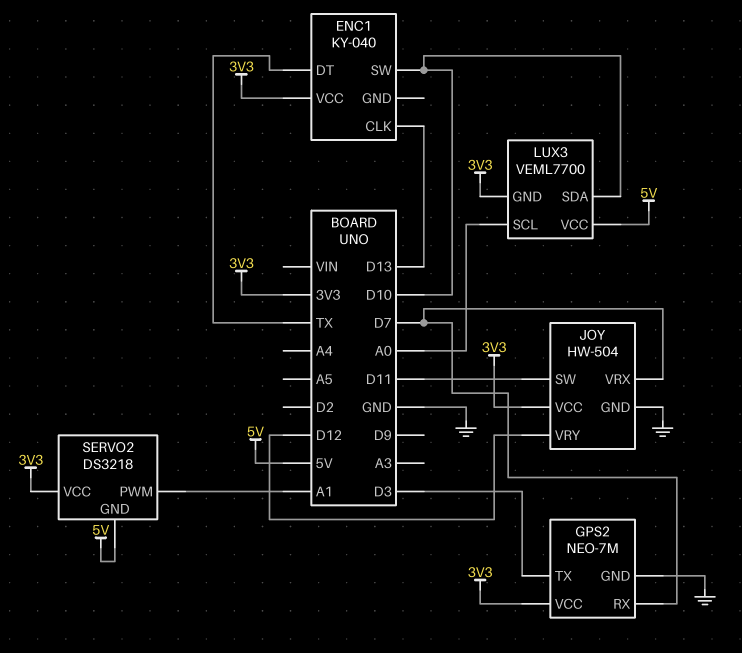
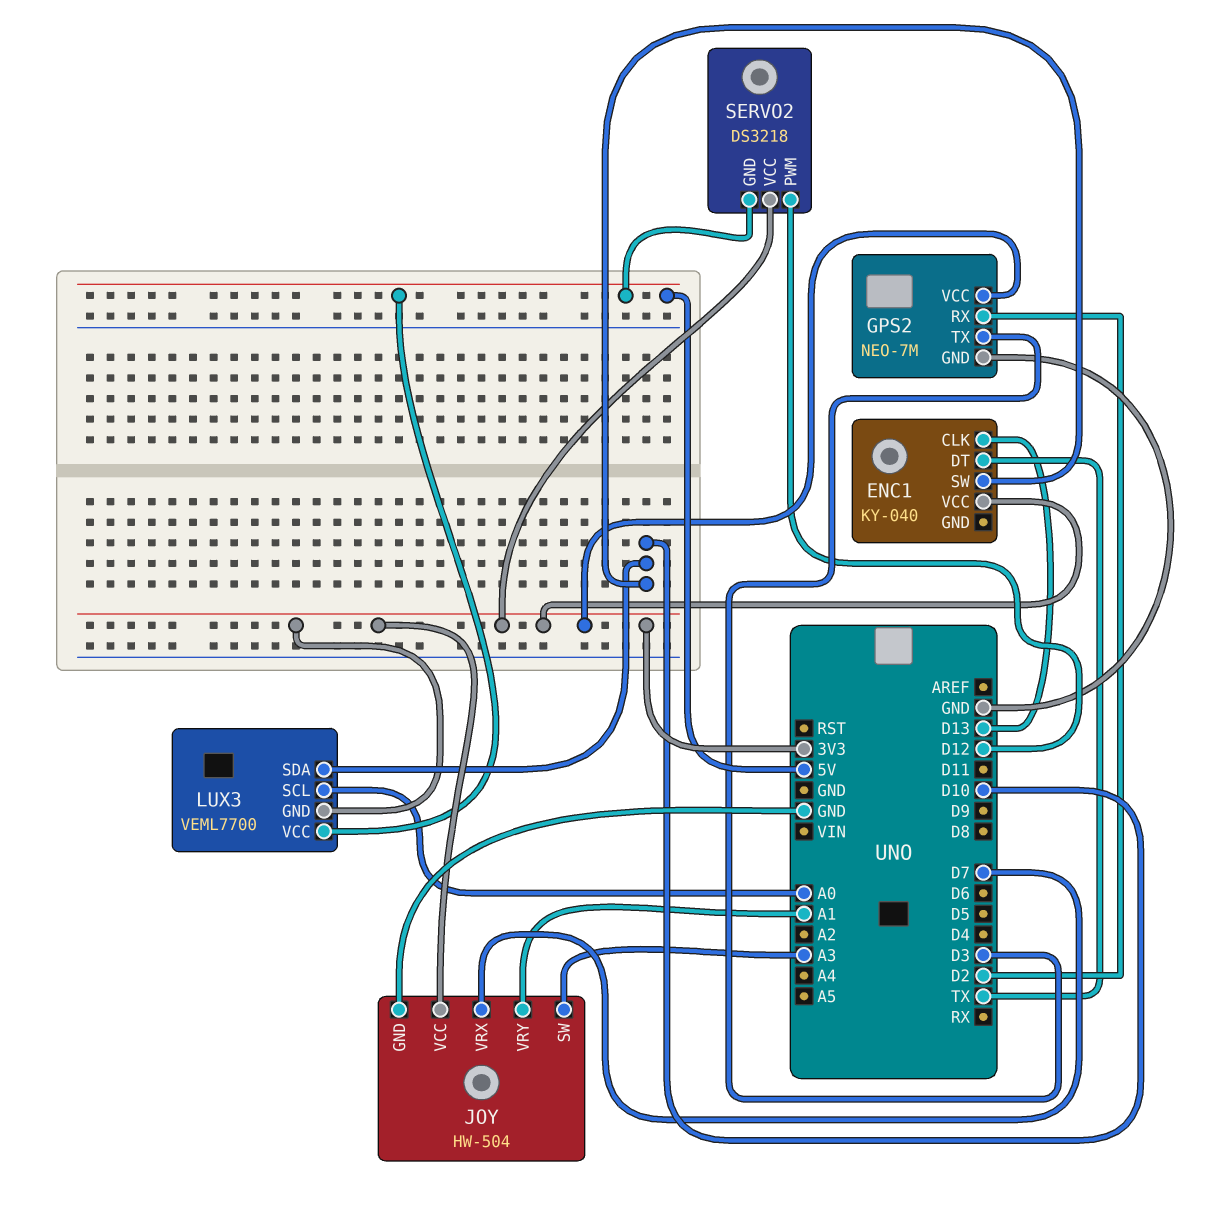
GPS2 pin RX: D7 -> D2
JOY pin SW: D11 -> A3
JOY pin VRY: D12 -> A1
SERVO2 pin PWM: A1 -> D12

